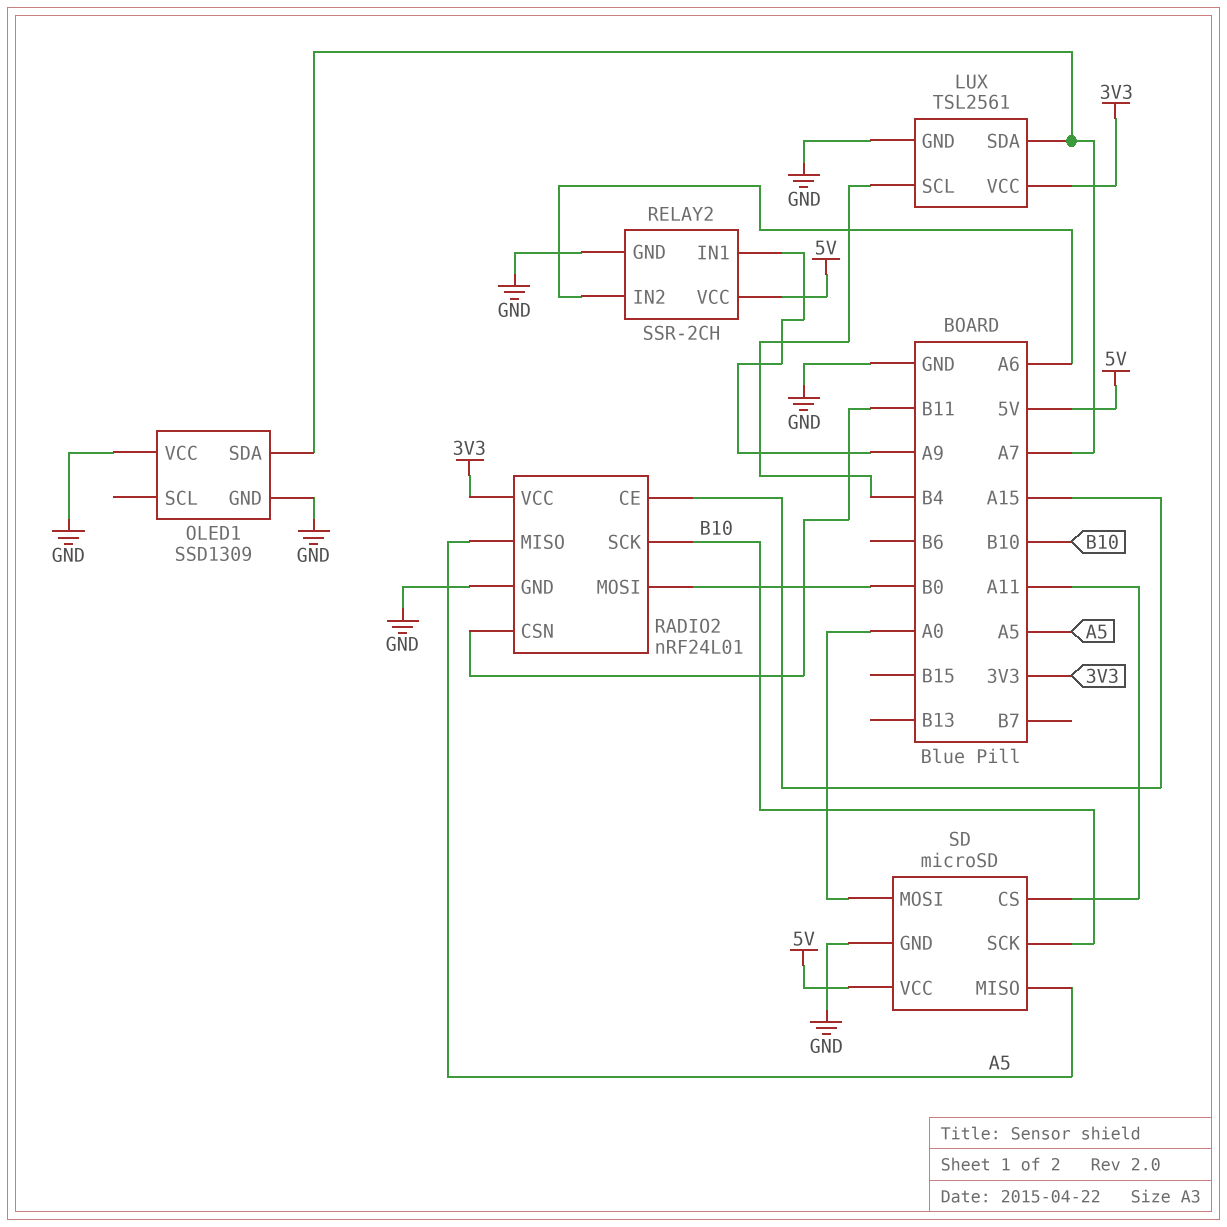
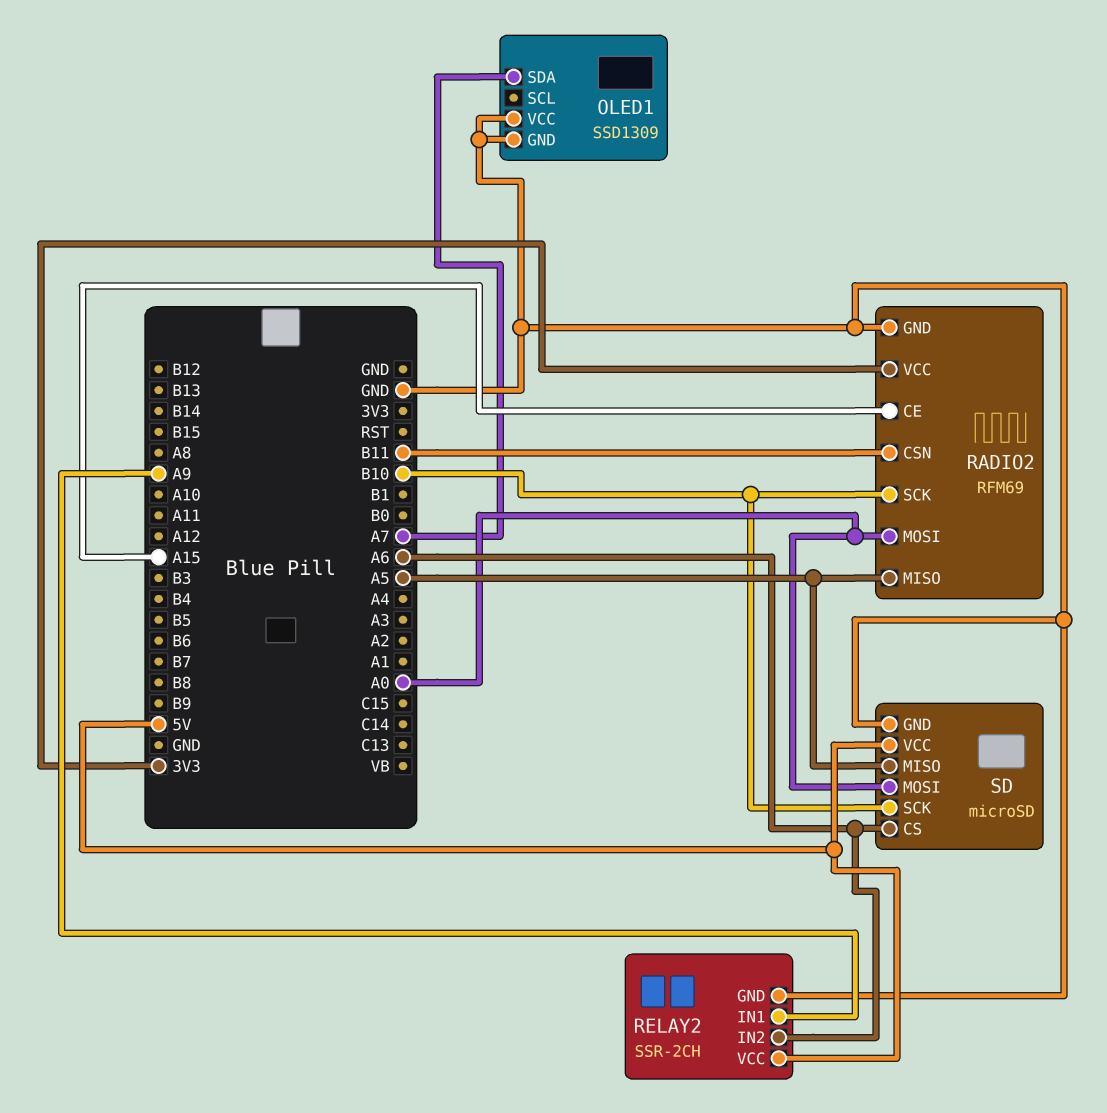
LUX: TSL2561 -> none
LUX pin GND: GND -> none
LUX pin SCL: B4 -> none
LUX pin SDA: A7 -> none
LUX pin VCC: 3V3 -> none
RADIO2: nRF24L01 -> RFM69
RADIO2 pin MOSI: B0 -> A0
SD pin CS: A11 -> A6

